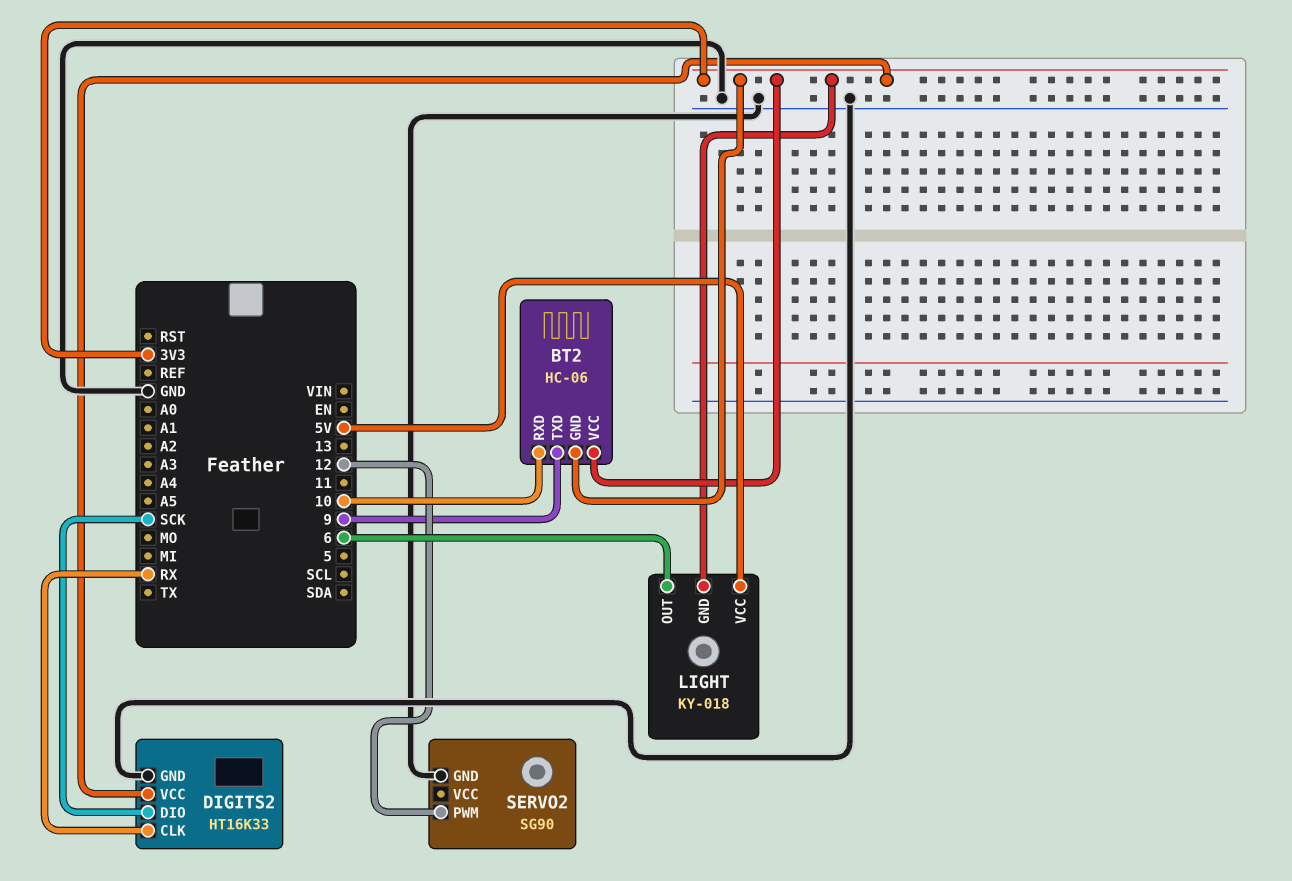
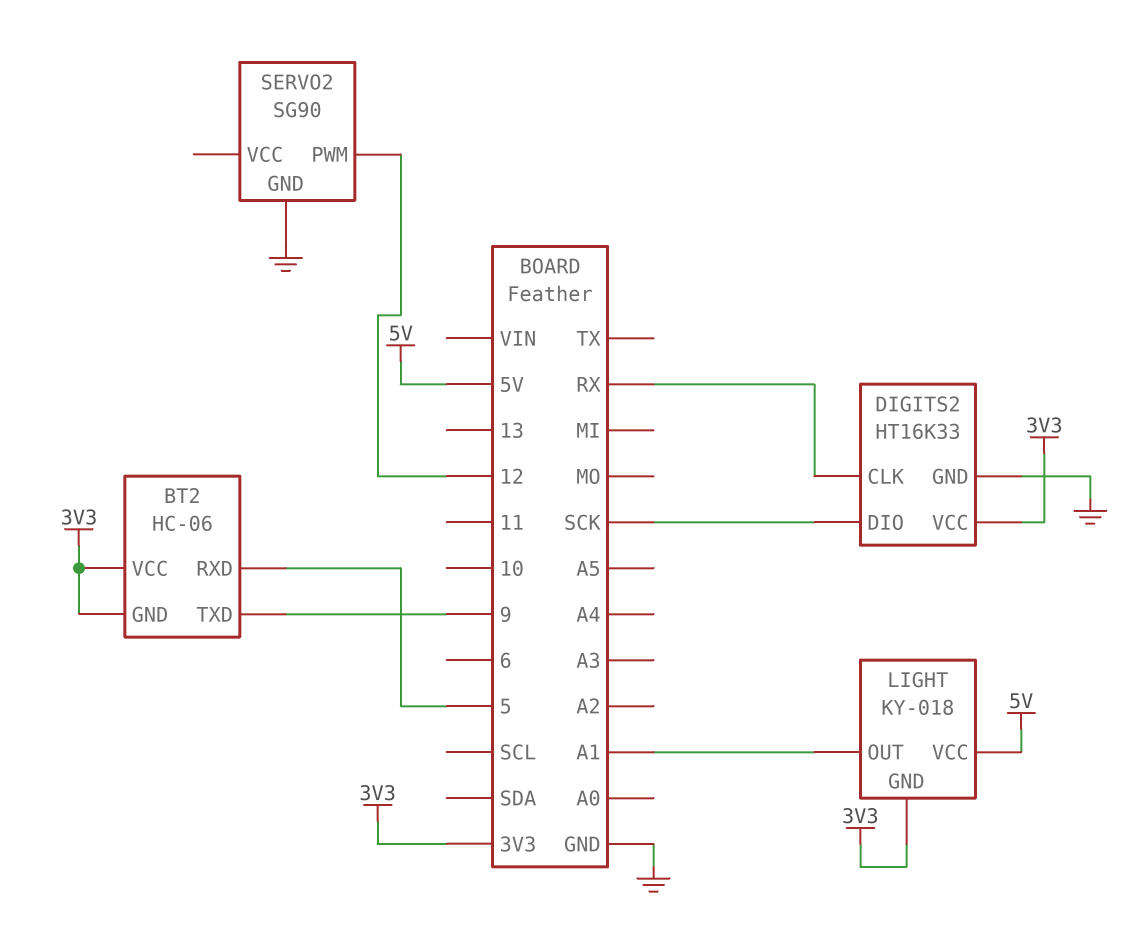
BT2 pin RXD: 10 -> 5
LIGHT pin OUT: 6 -> A1

